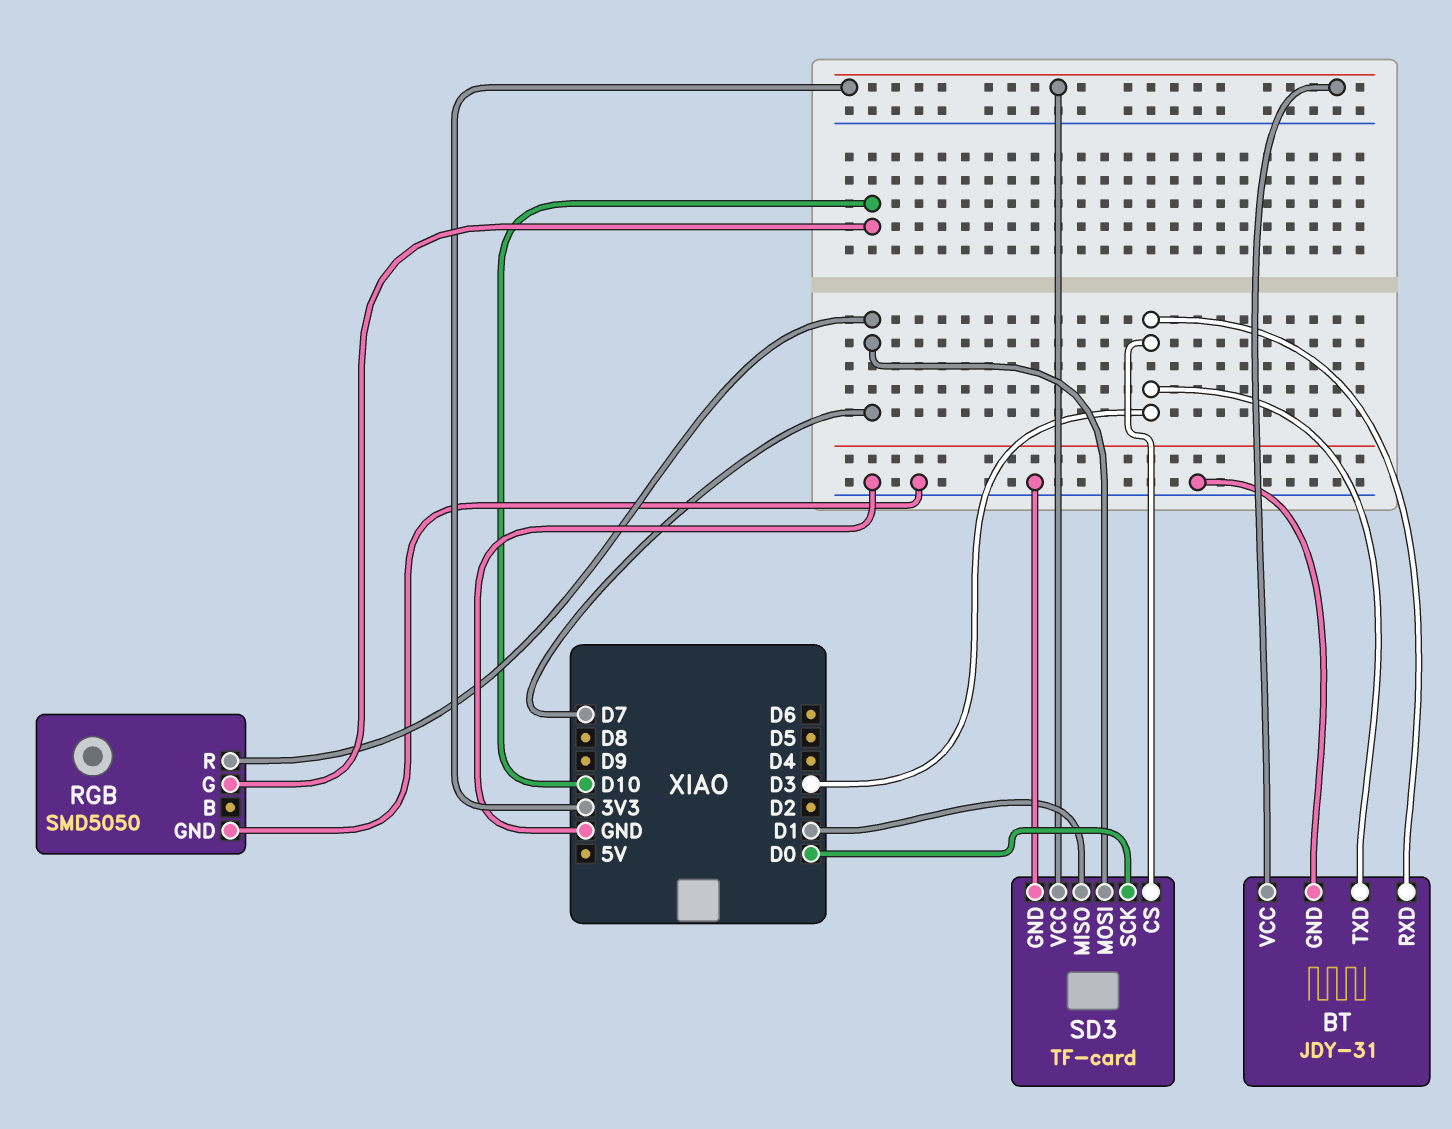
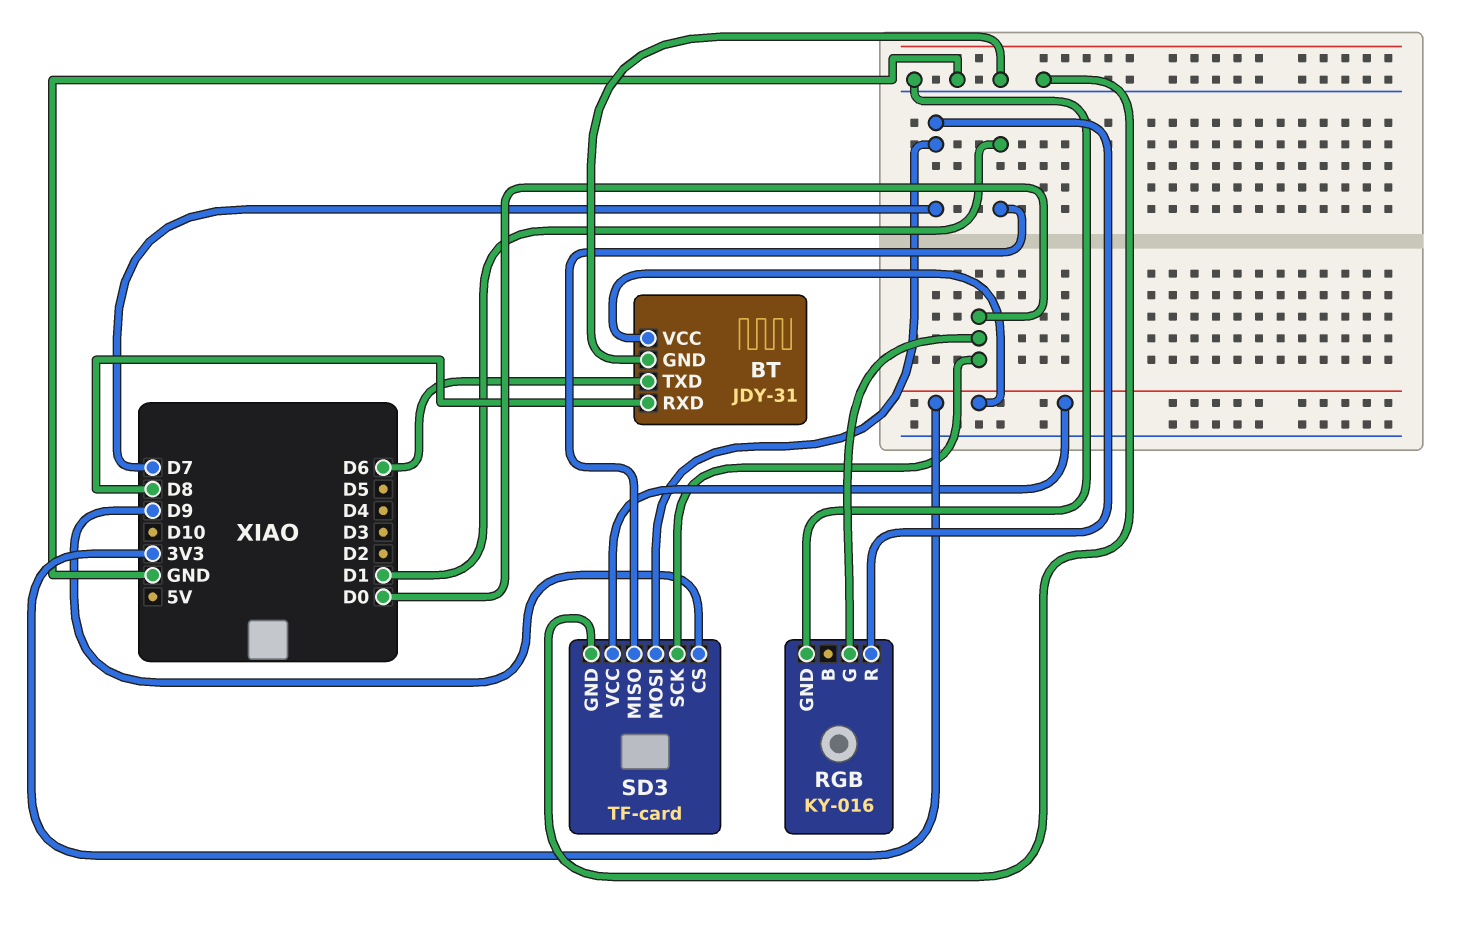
BT pin RXD: D3 -> D8
BT pin TXD: D3 -> D6
RGB: SMD5050 -> KY-016
RGB pin G: D10 -> D0
SD3 pin CS: D3 -> D9

